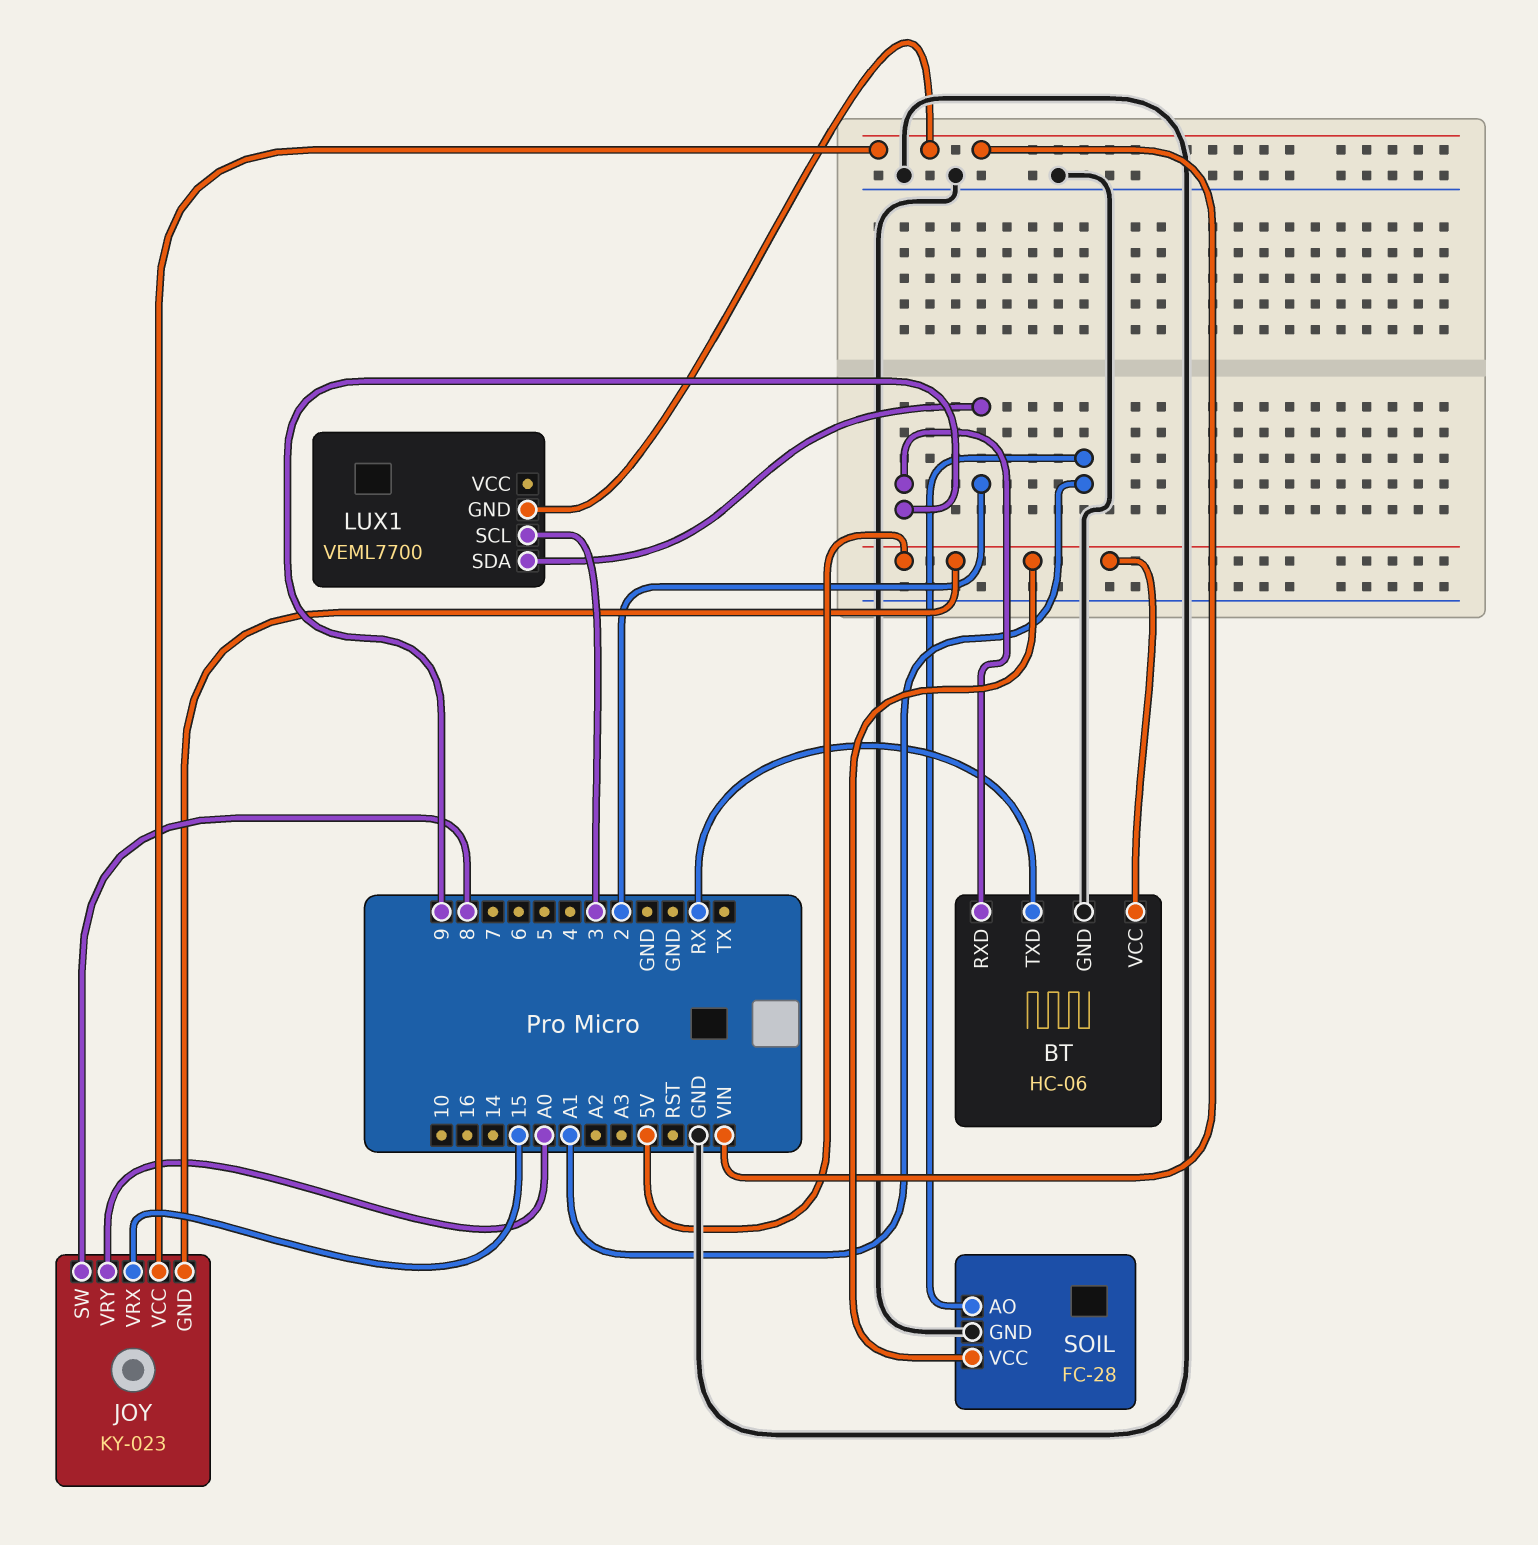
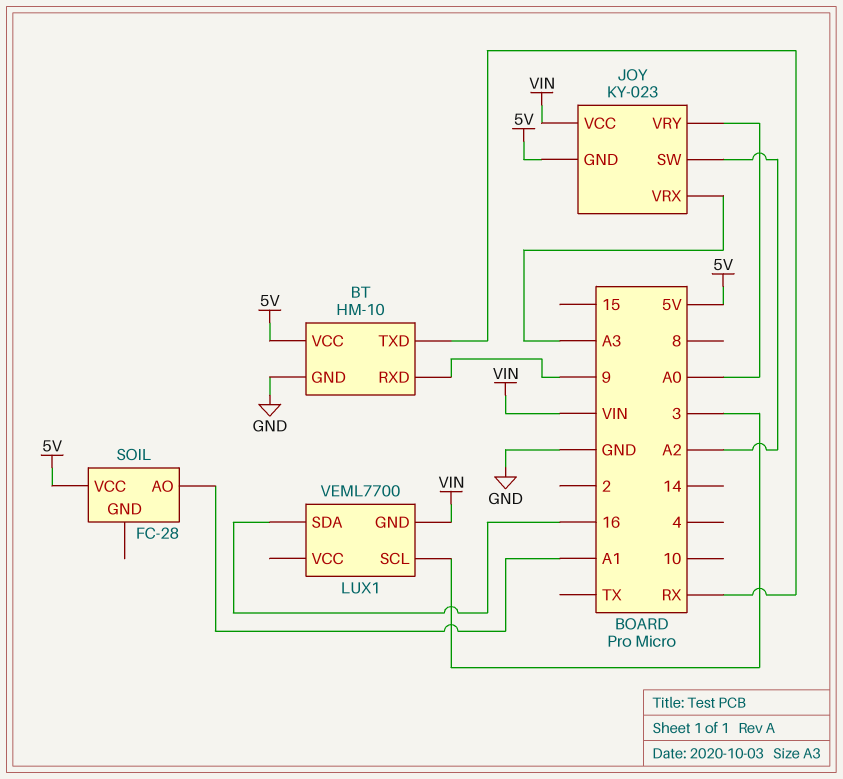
BT: HC-06 -> HM-10
JOY pin SW: 8 -> A2
JOY pin VRX: 15 -> A3
LUX1 pin SDA: 2 -> 16
SOIL pin GND: GND -> none

